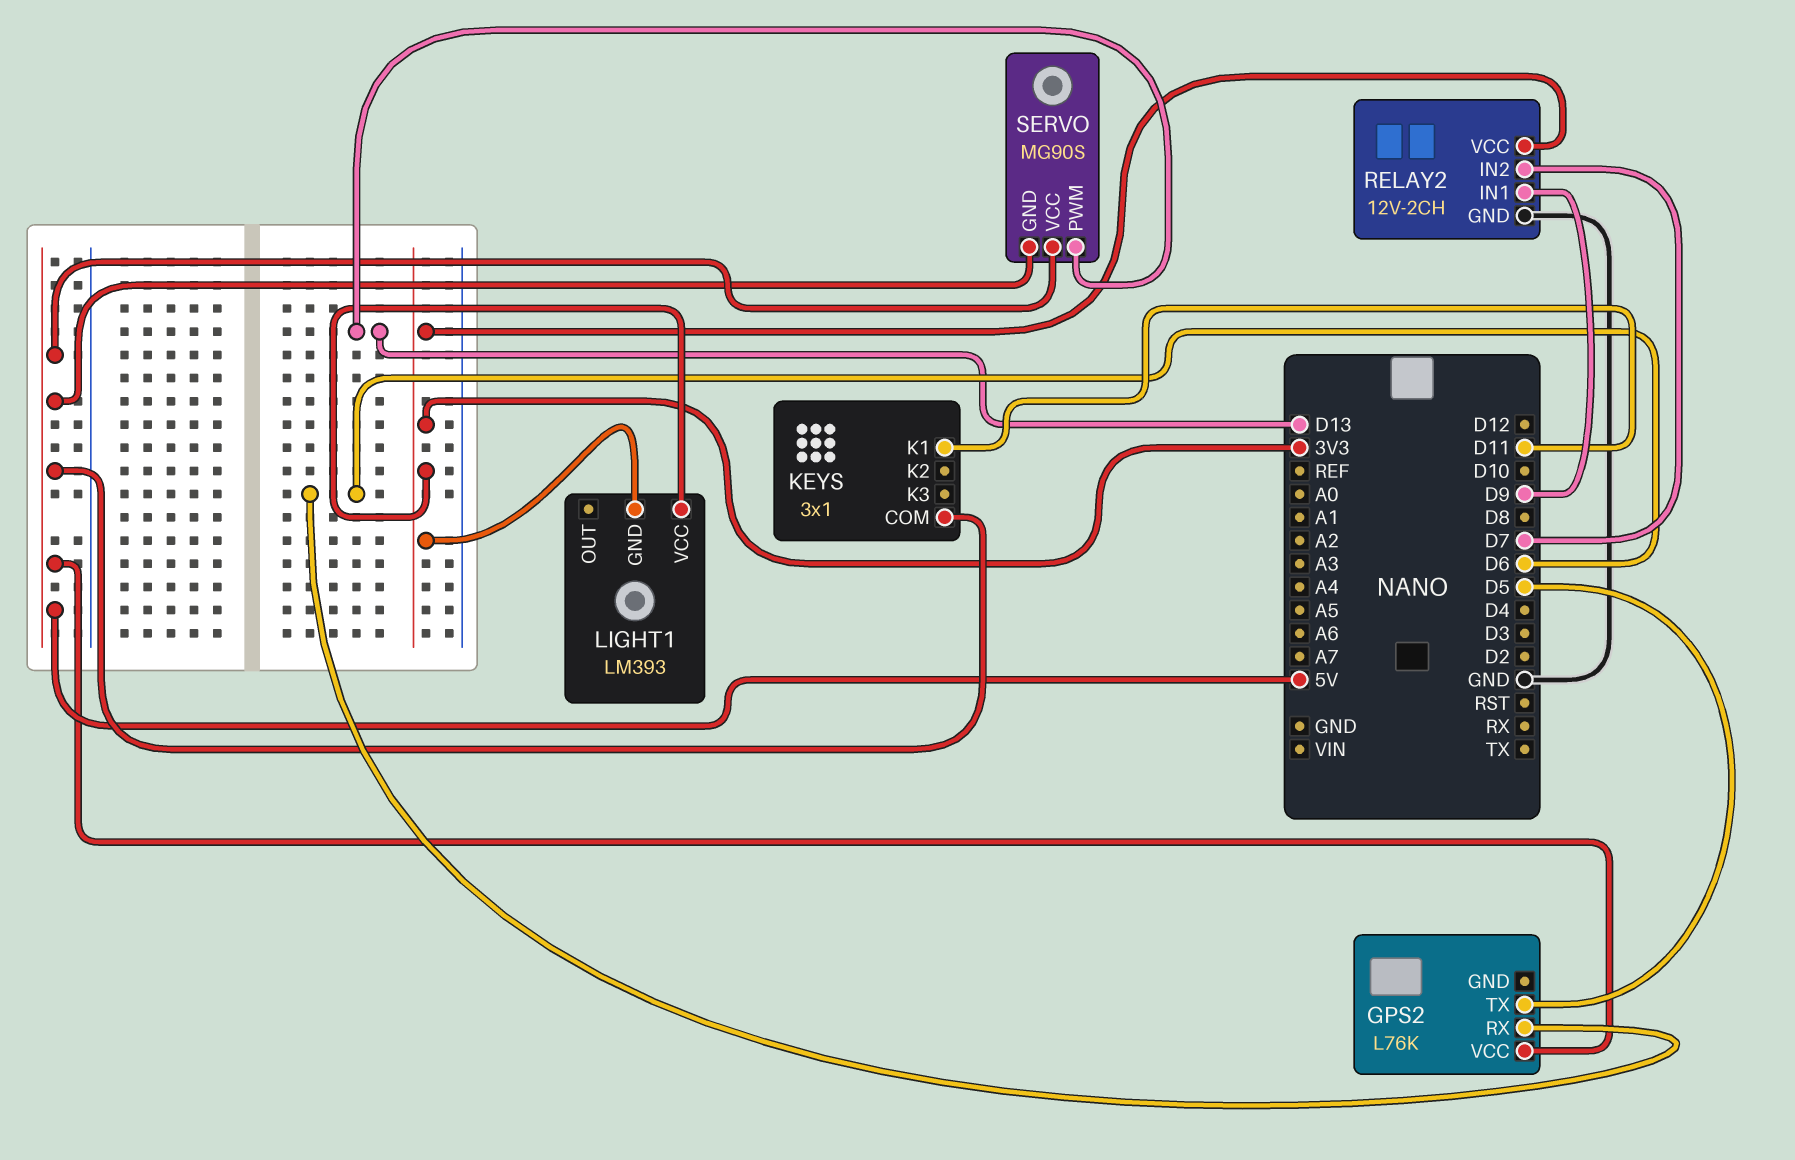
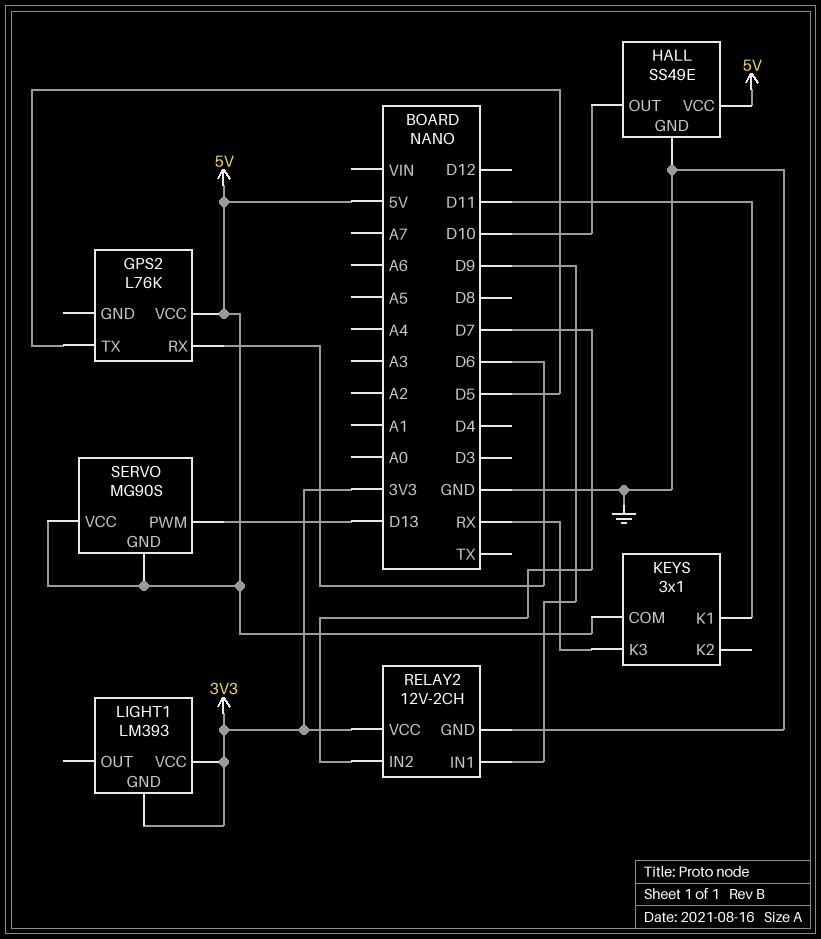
HALL: none -> SS49E
HALL pin GND: none -> GND
HALL pin OUT: none -> D10
HALL pin VCC: none -> 5V
KEYS pin K3: none -> RX

